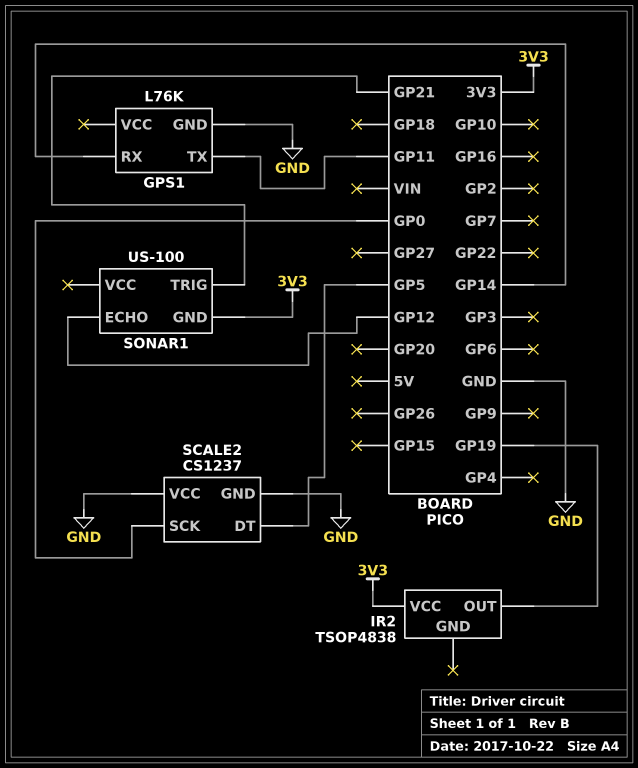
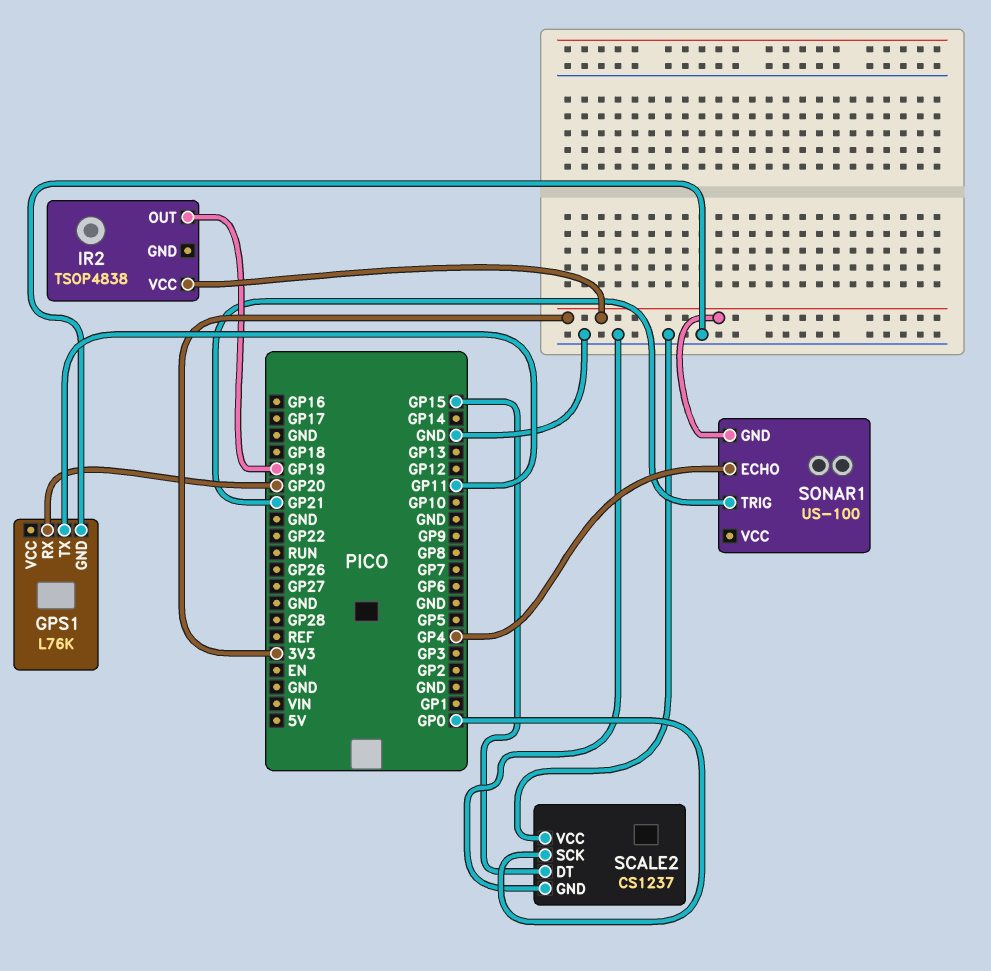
GPS1 pin RX: GP14 -> GP20
SCALE2 pin DT: GP5 -> GP15
SONAR1 pin ECHO: GP12 -> GP4

